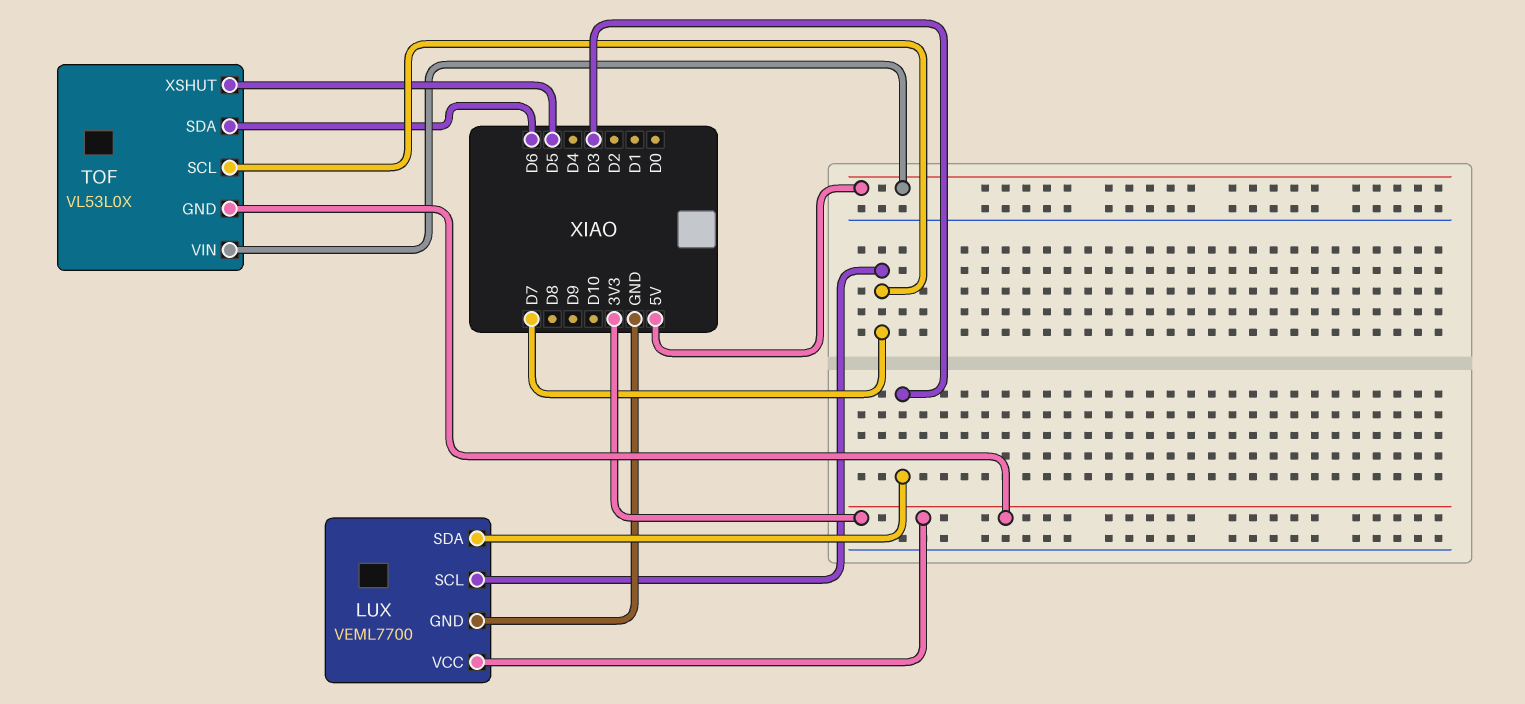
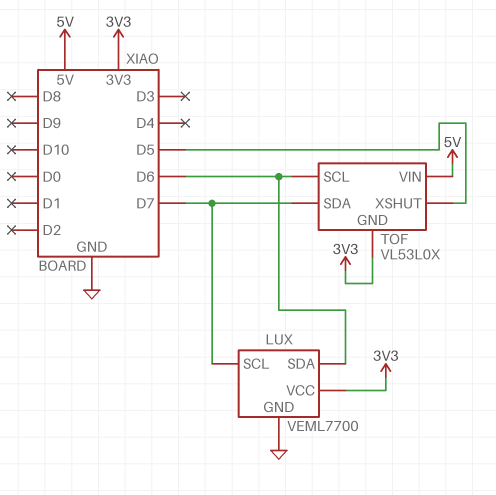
LUX pin SDA: D3 -> D6
TOF pin SCL: D7 -> D6
TOF pin SDA: D6 -> D7

